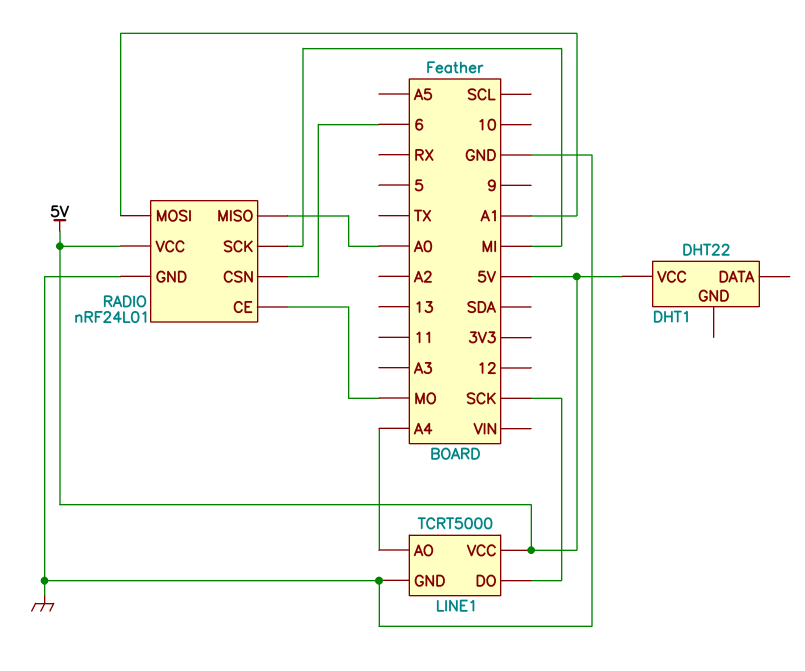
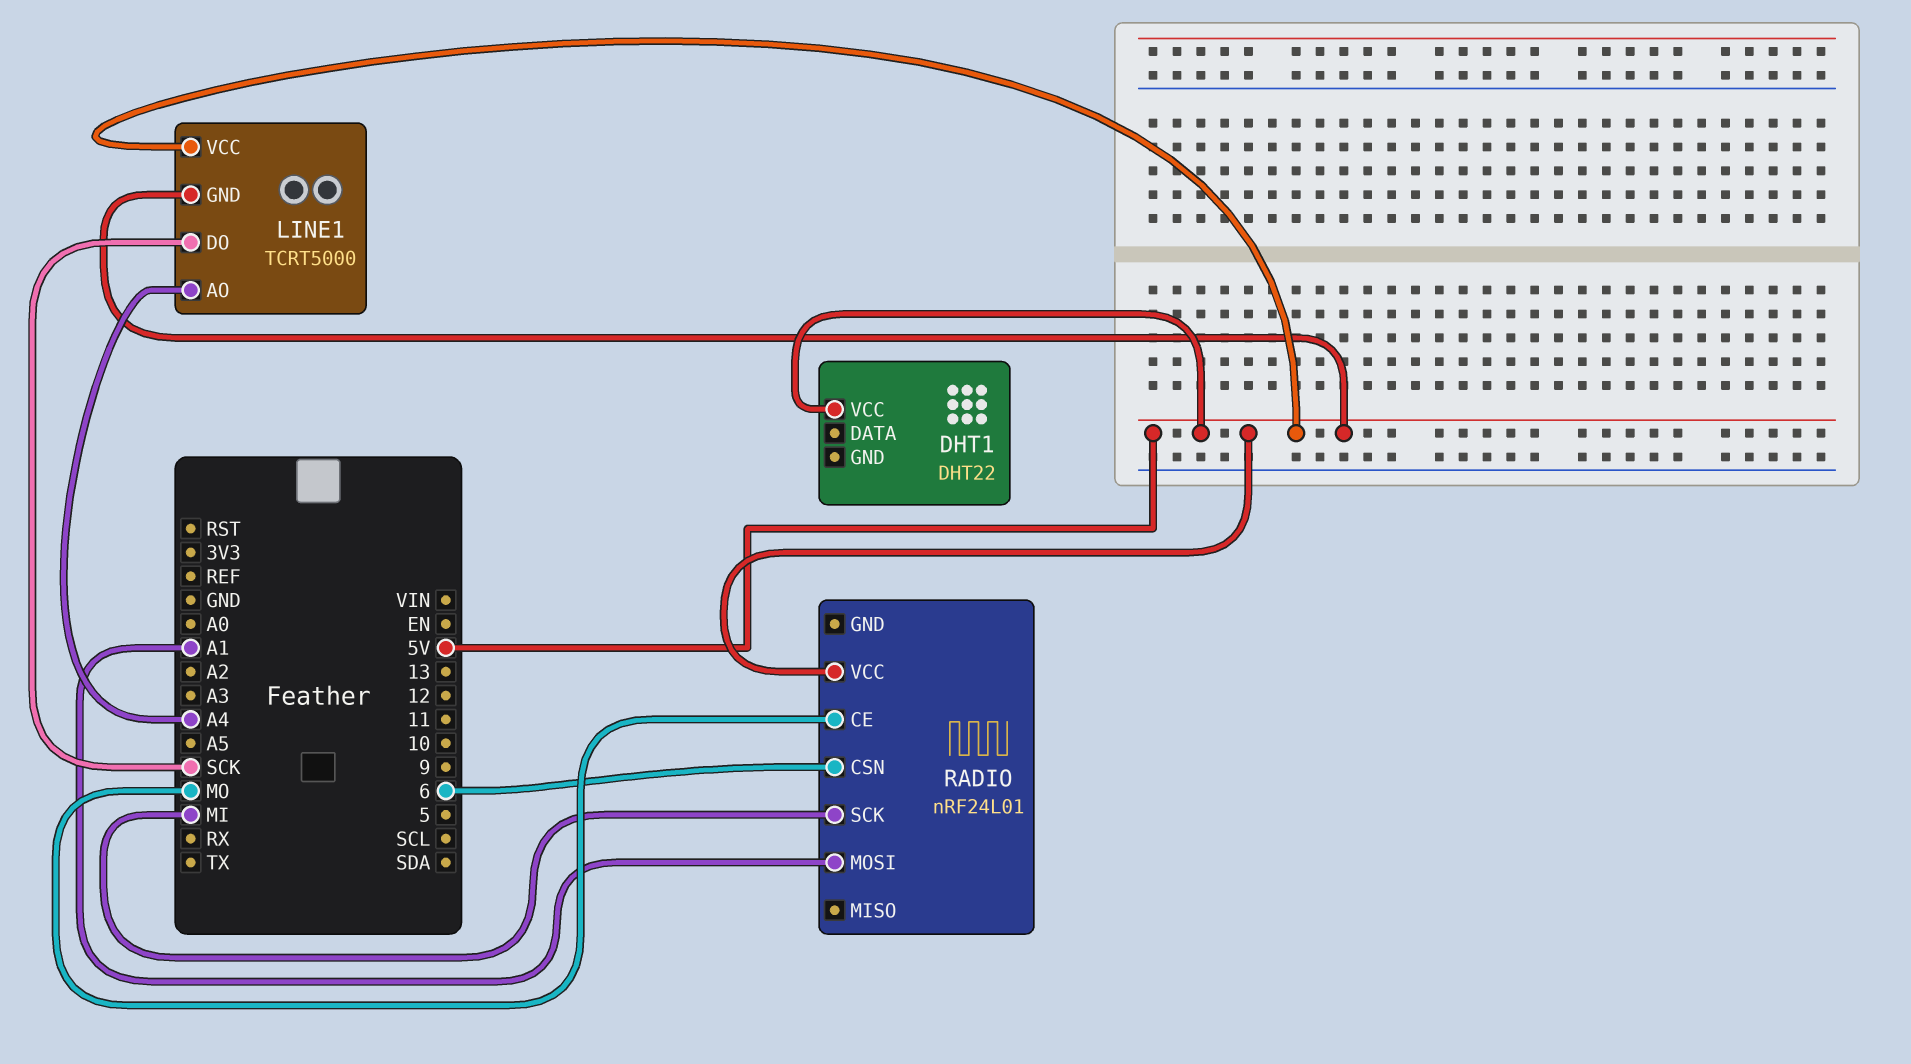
LINE1 pin GND: GND -> 5V
RADIO pin GND: GND -> none
RADIO pin MISO: A0 -> none

